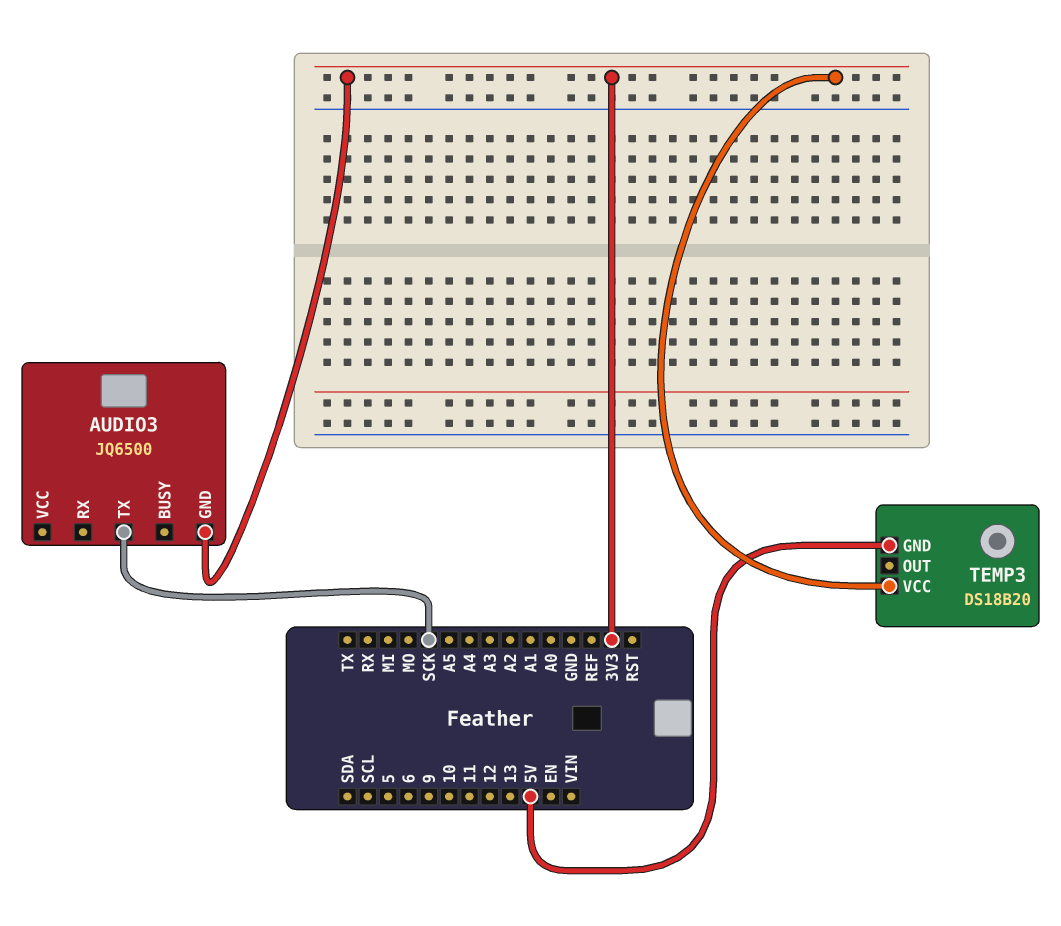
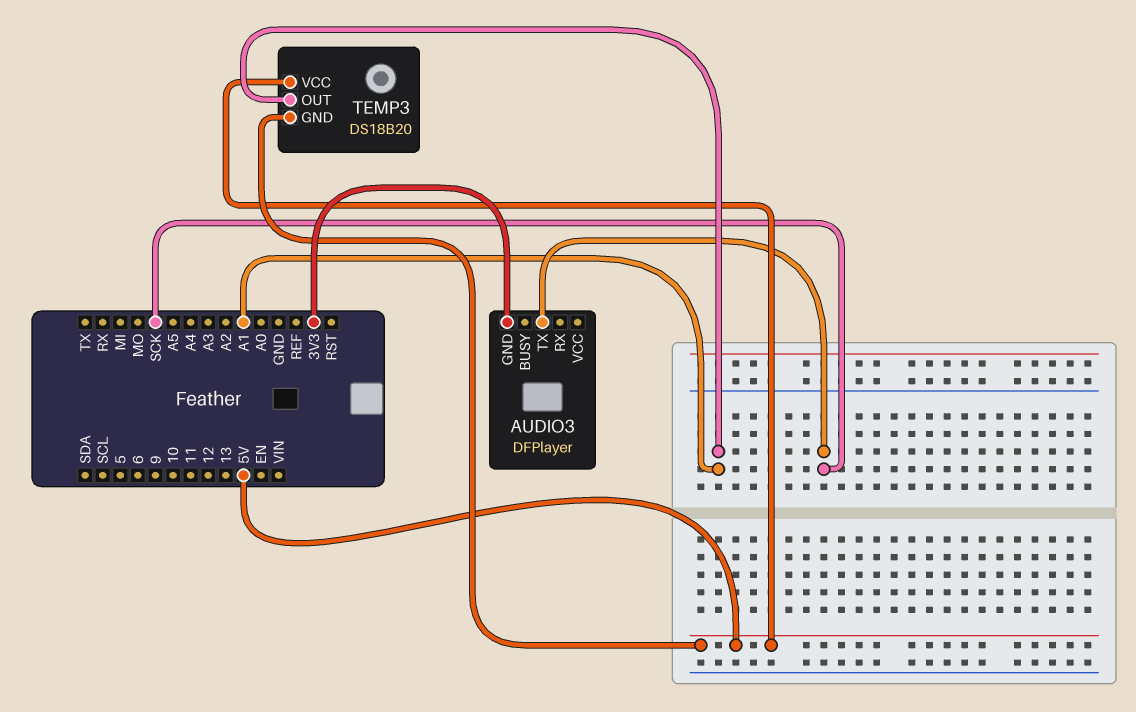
AUDIO3: JQ6500 -> DFPlayer
TEMP3 pin OUT: none -> A1
TEMP3 pin VCC: 3V3 -> 5V

